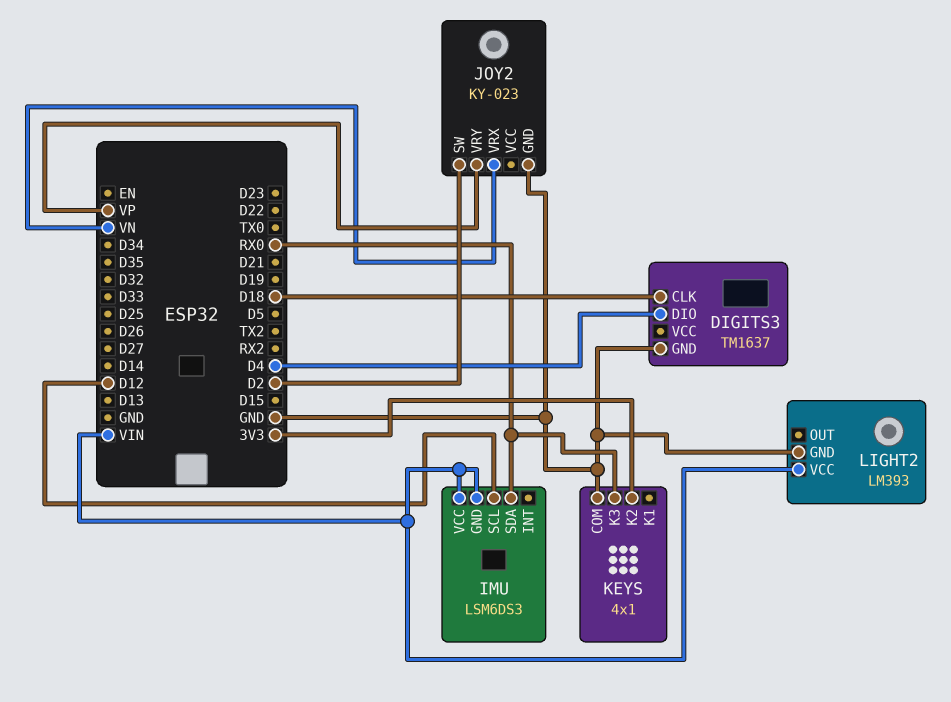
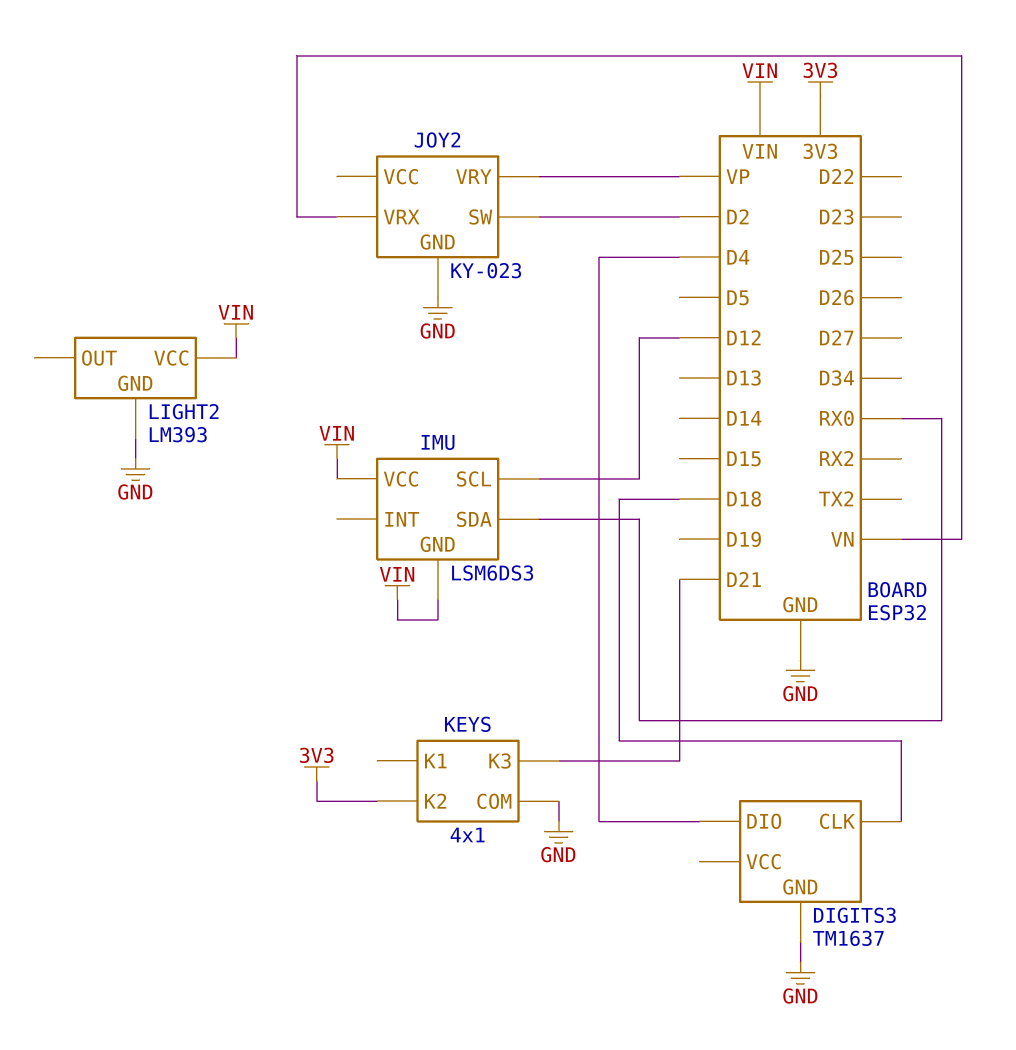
KEYS pin K3: RX0 -> D21

